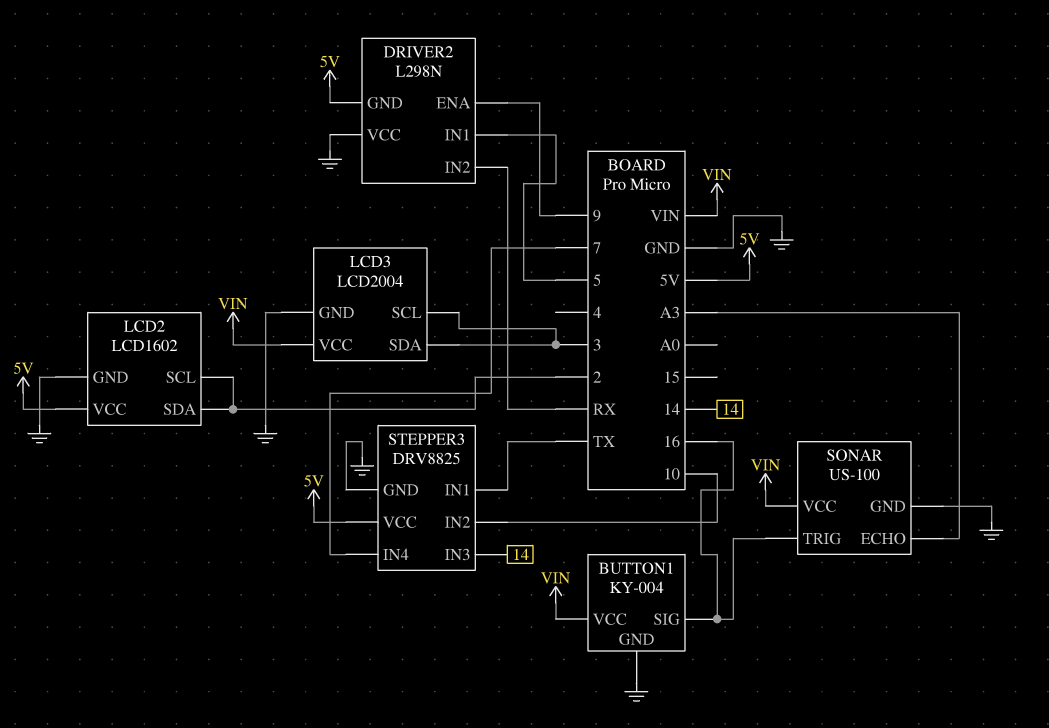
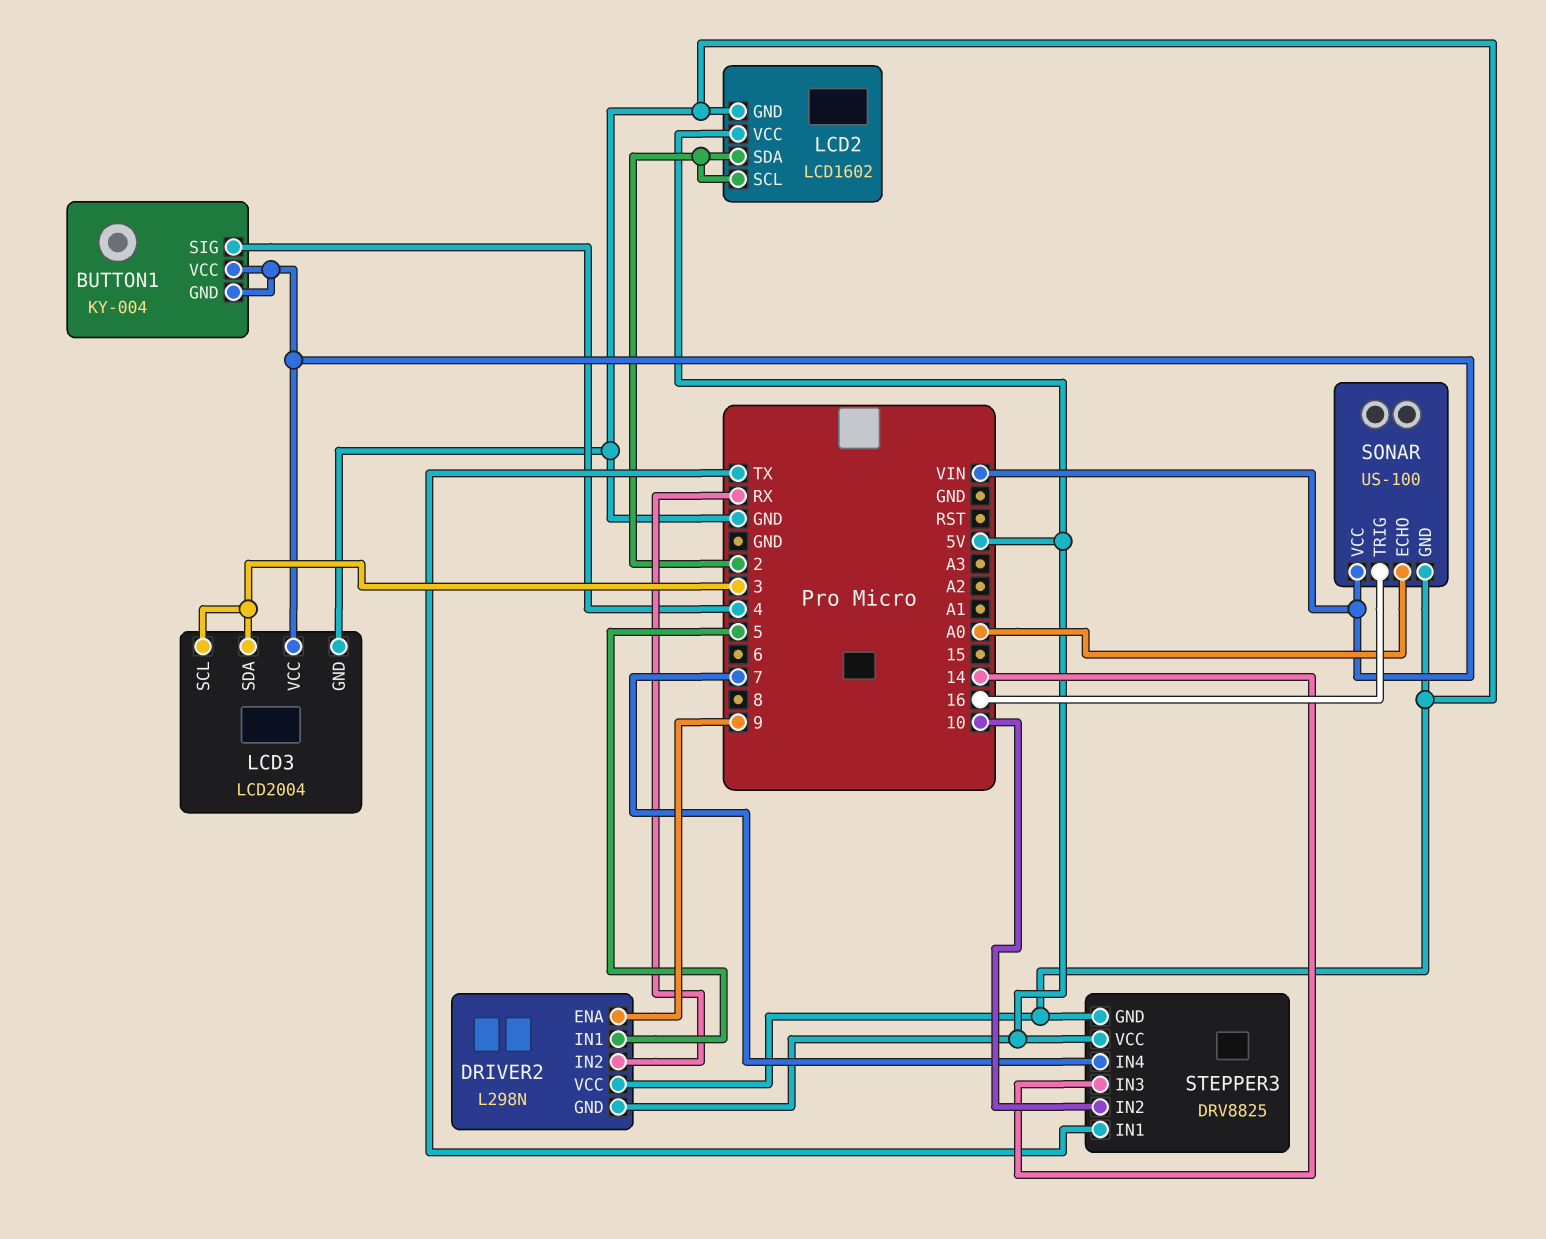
BUTTON1 pin GND: GND -> VIN
BUTTON1 pin SIG: 16 -> 4
SONAR pin ECHO: A3 -> A0

